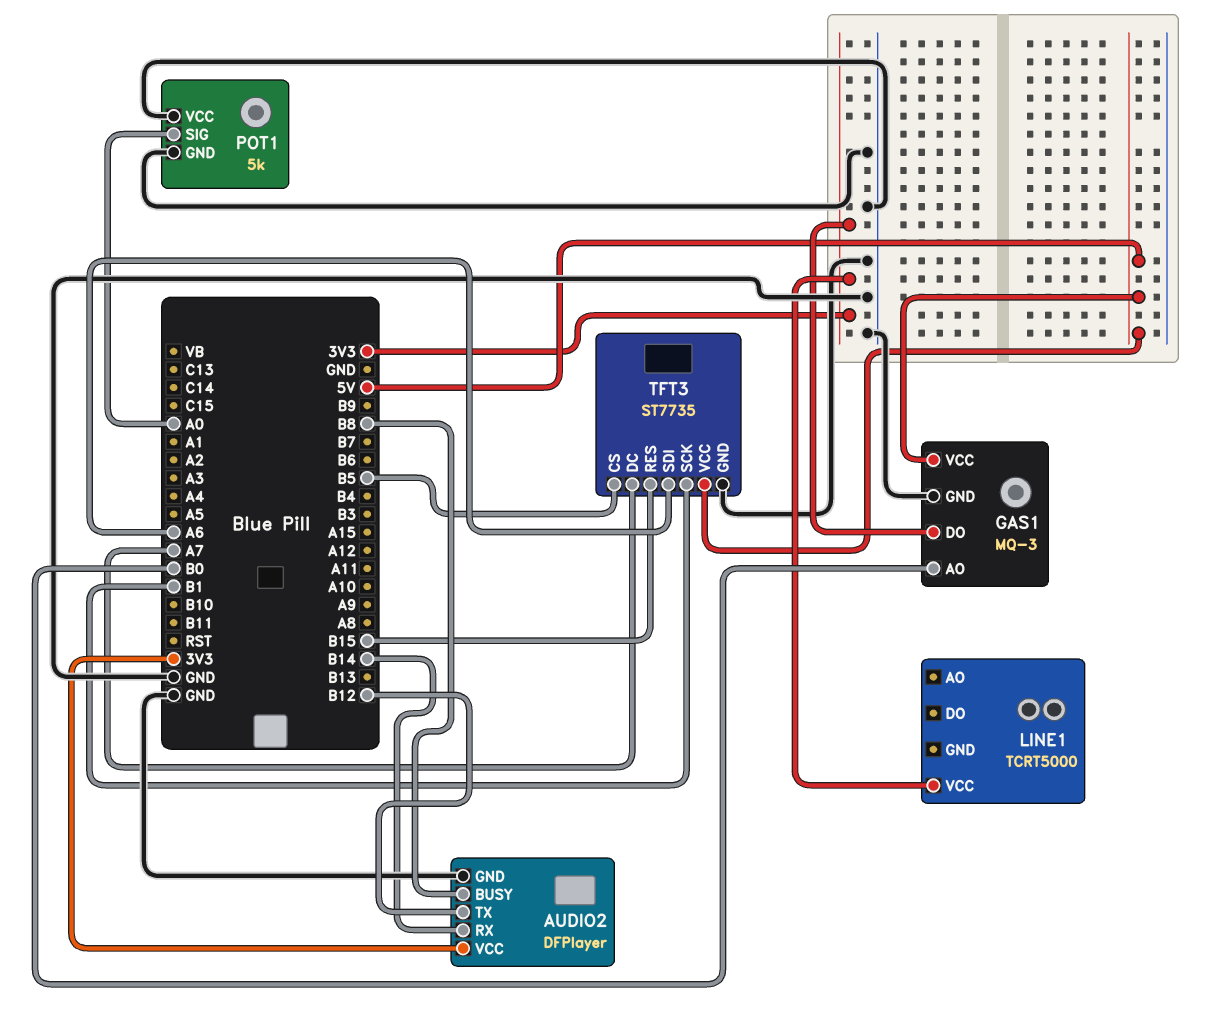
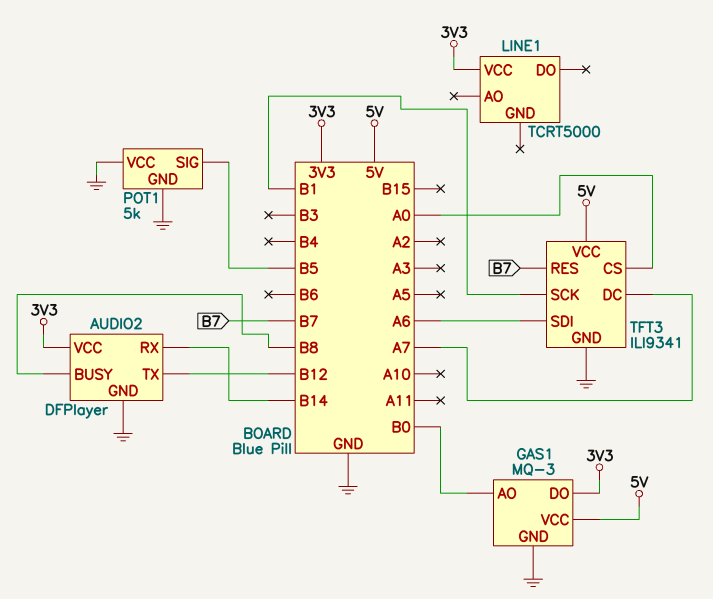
POT1 pin SIG: A0 -> B5
TFT3: ST7735 -> ILI9341
TFT3 pin CS: B5 -> A0
TFT3 pin RES: B15 -> B7

